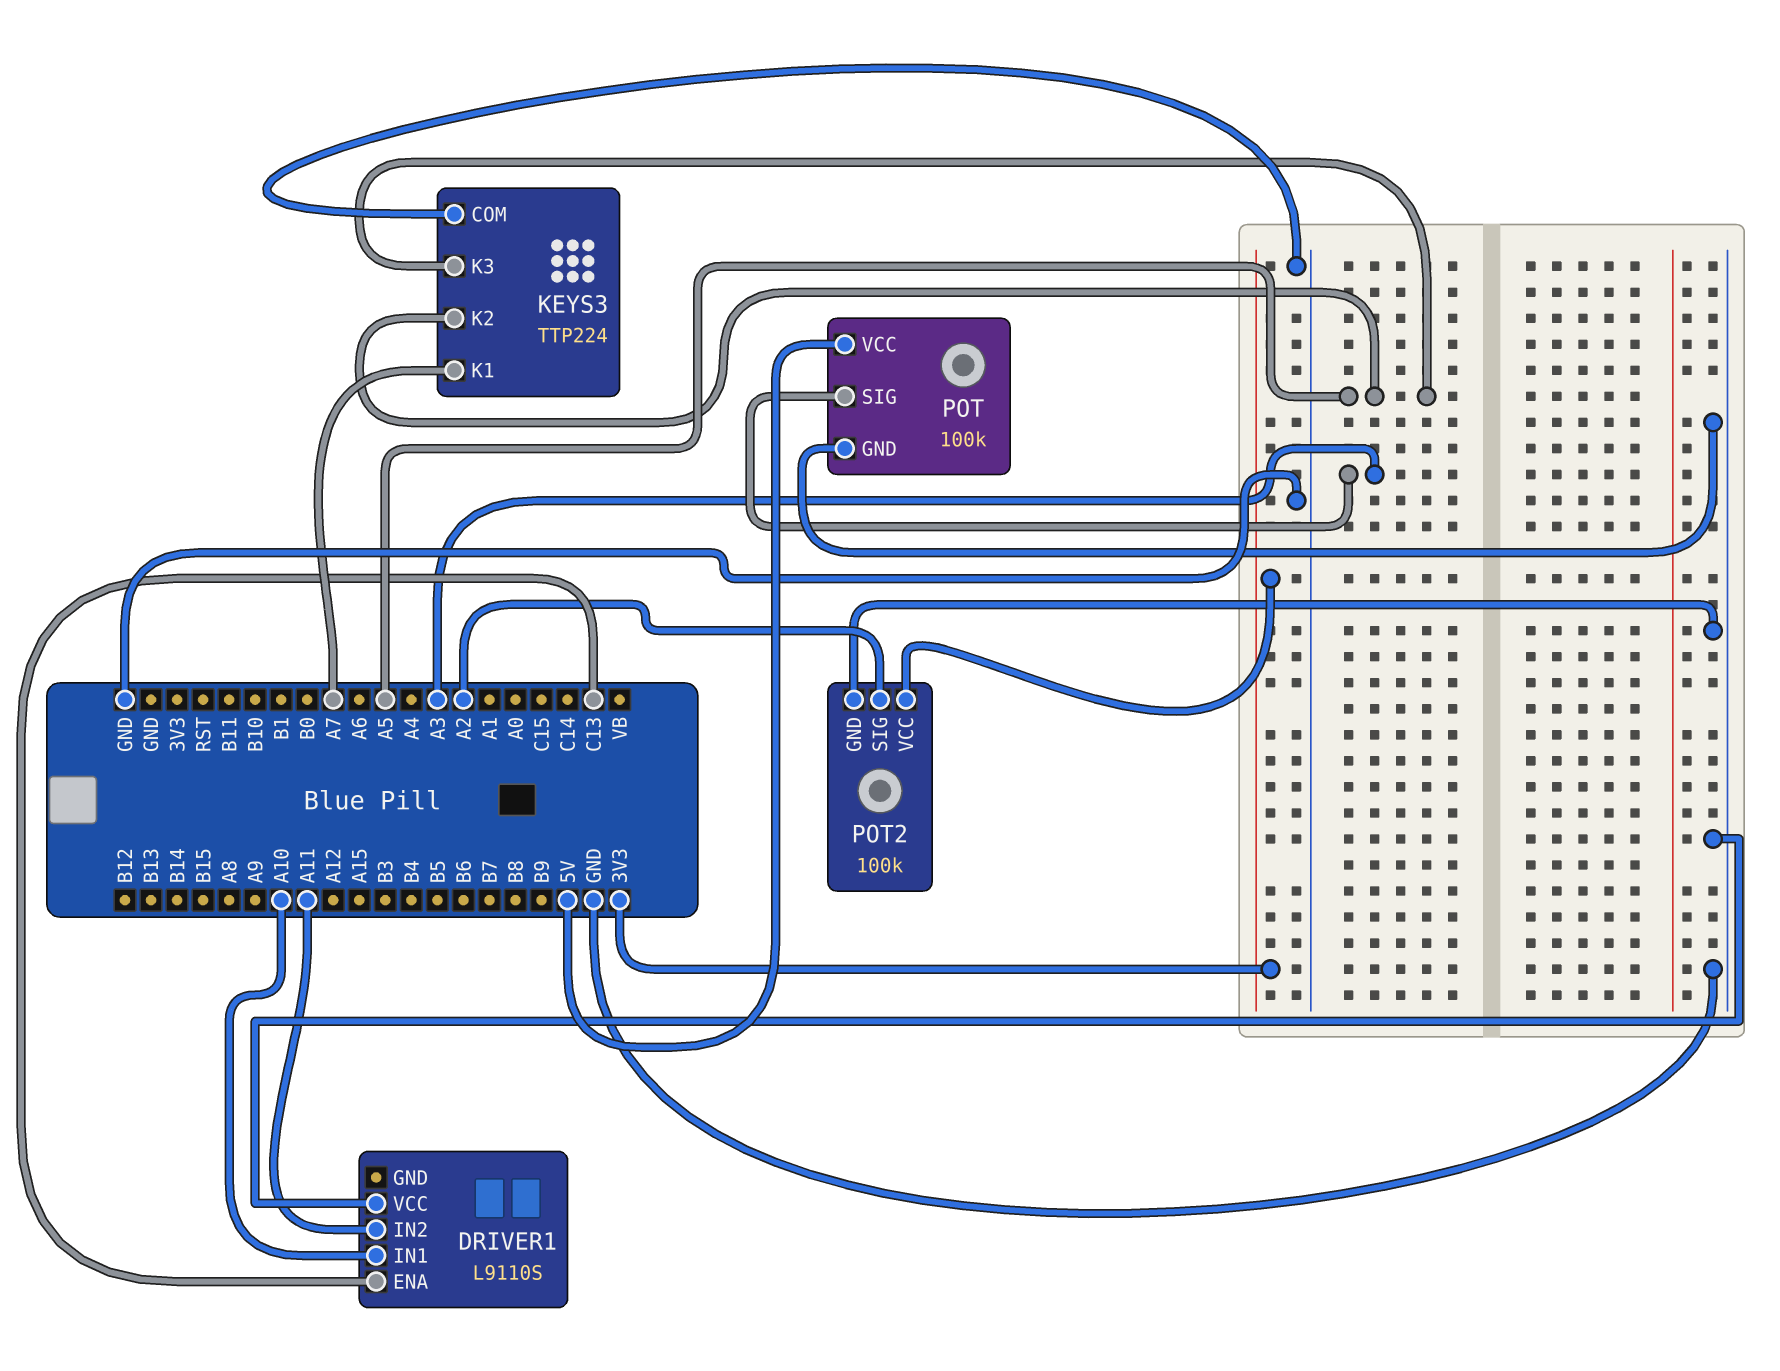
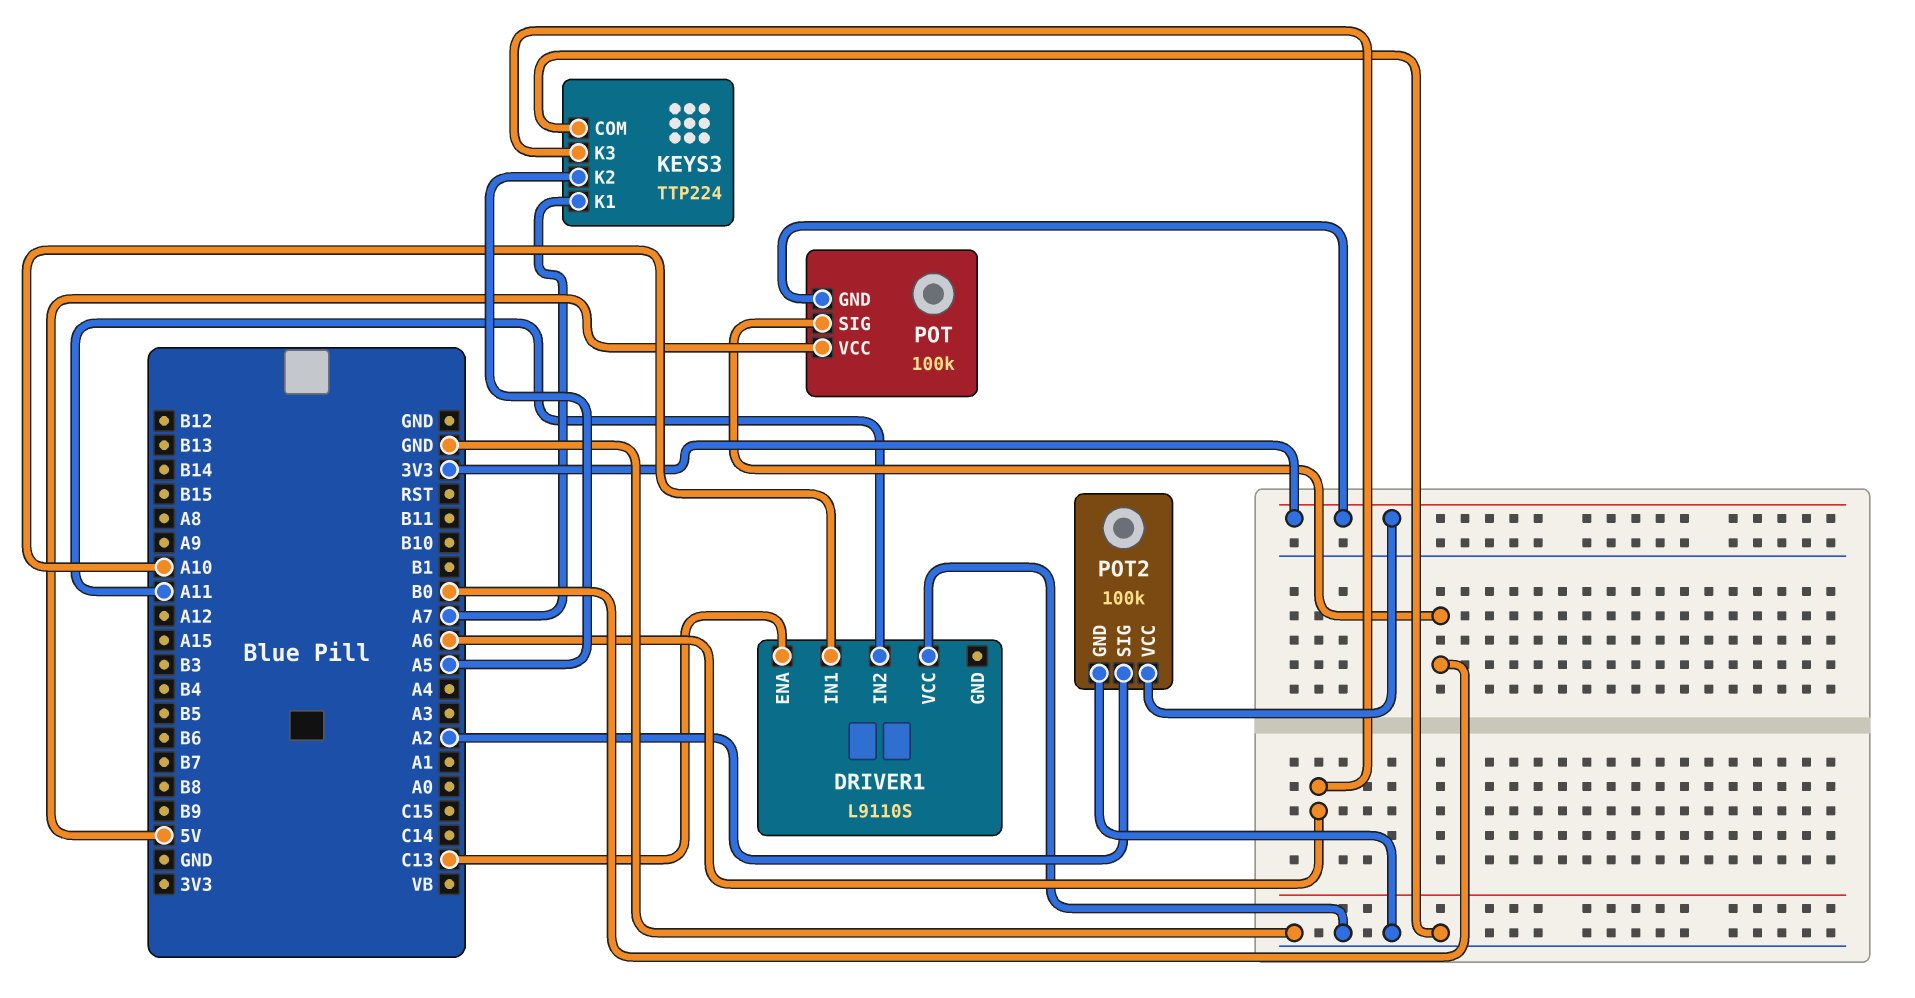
KEYS3 pin K3: A5 -> A6
POT pin GND: GND -> 3V3
POT pin SIG: A3 -> B0

